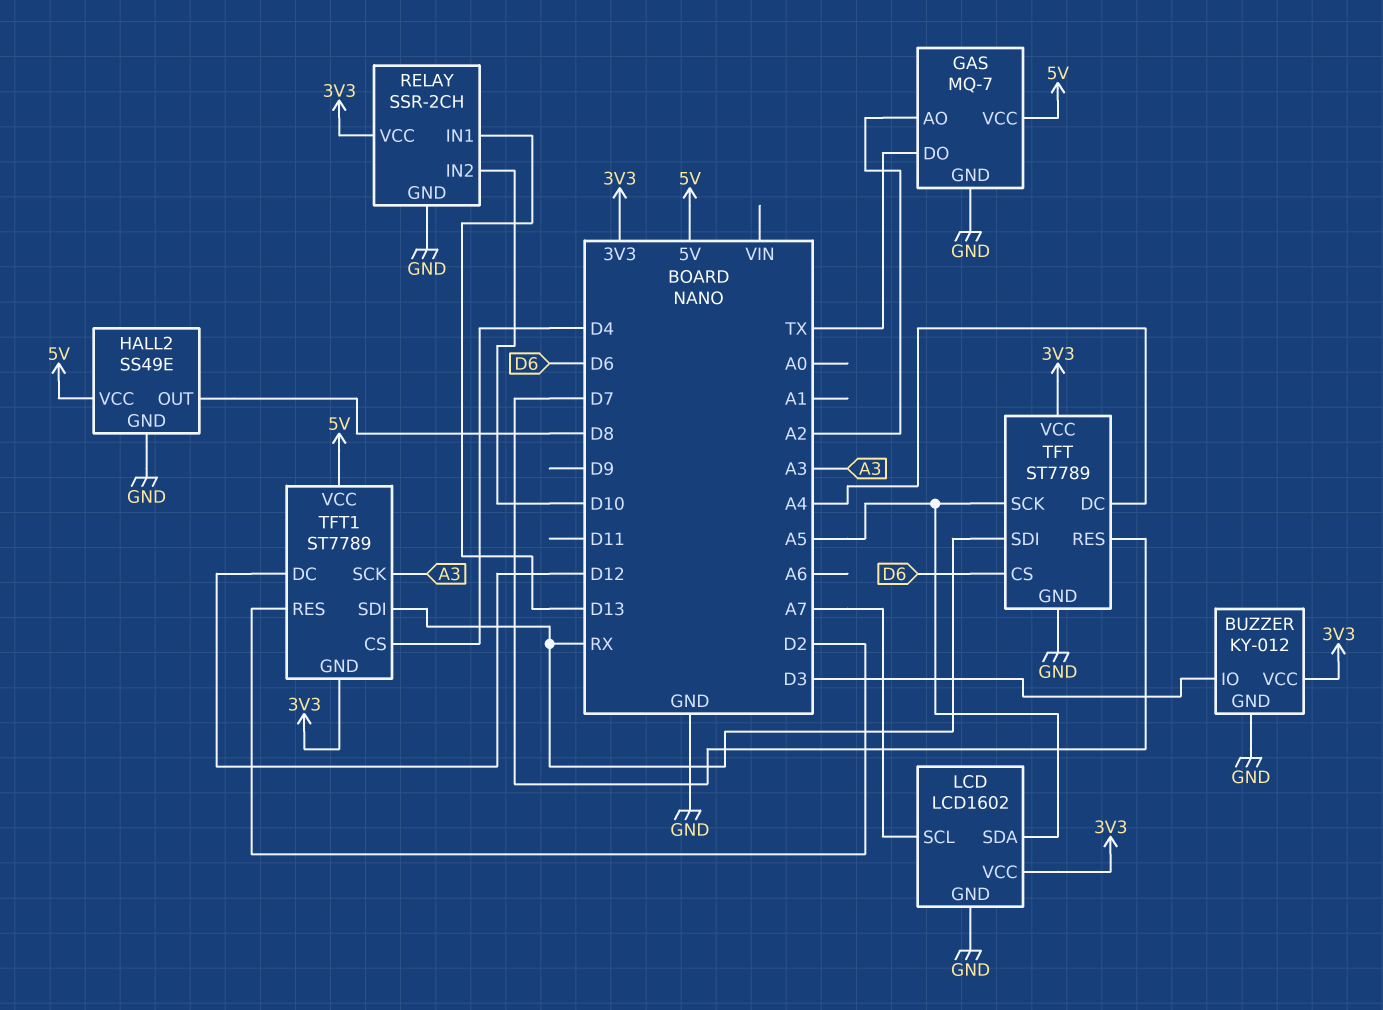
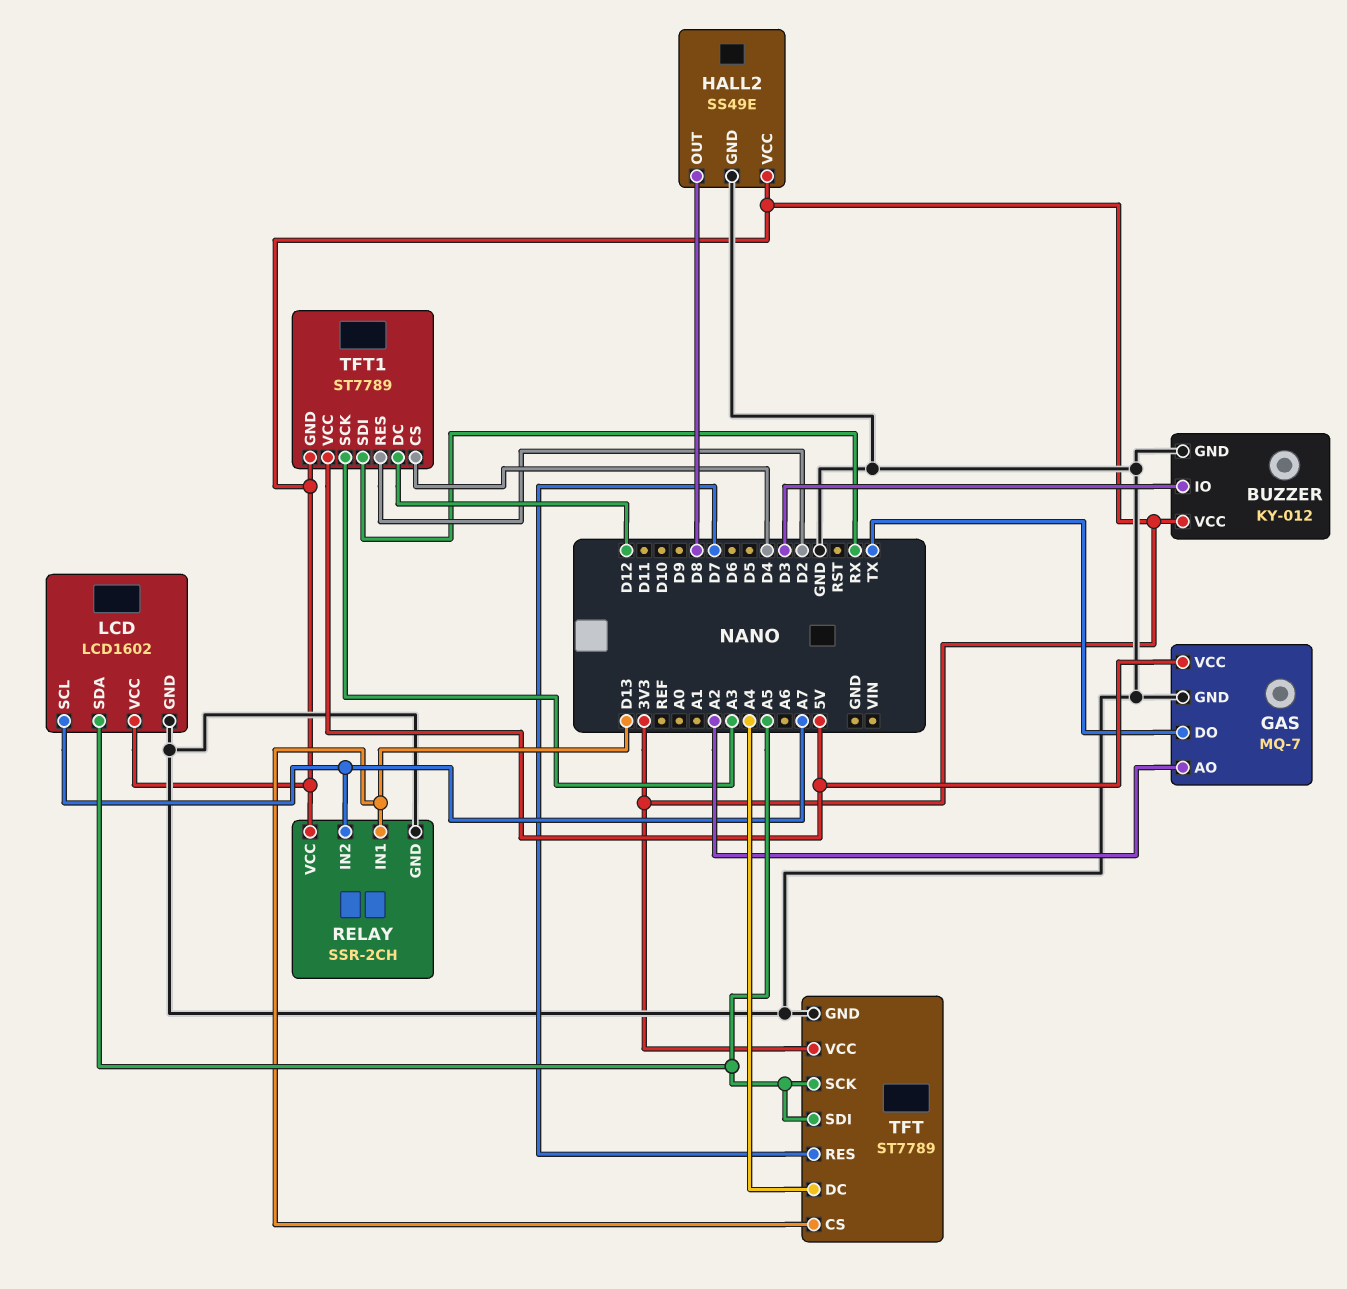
HALL2 pin VCC: 5V -> 3V3
RELAY pin IN2: D10 -> A7
TFT pin CS: D6 -> D13
TFT pin SDI: RX -> A5

